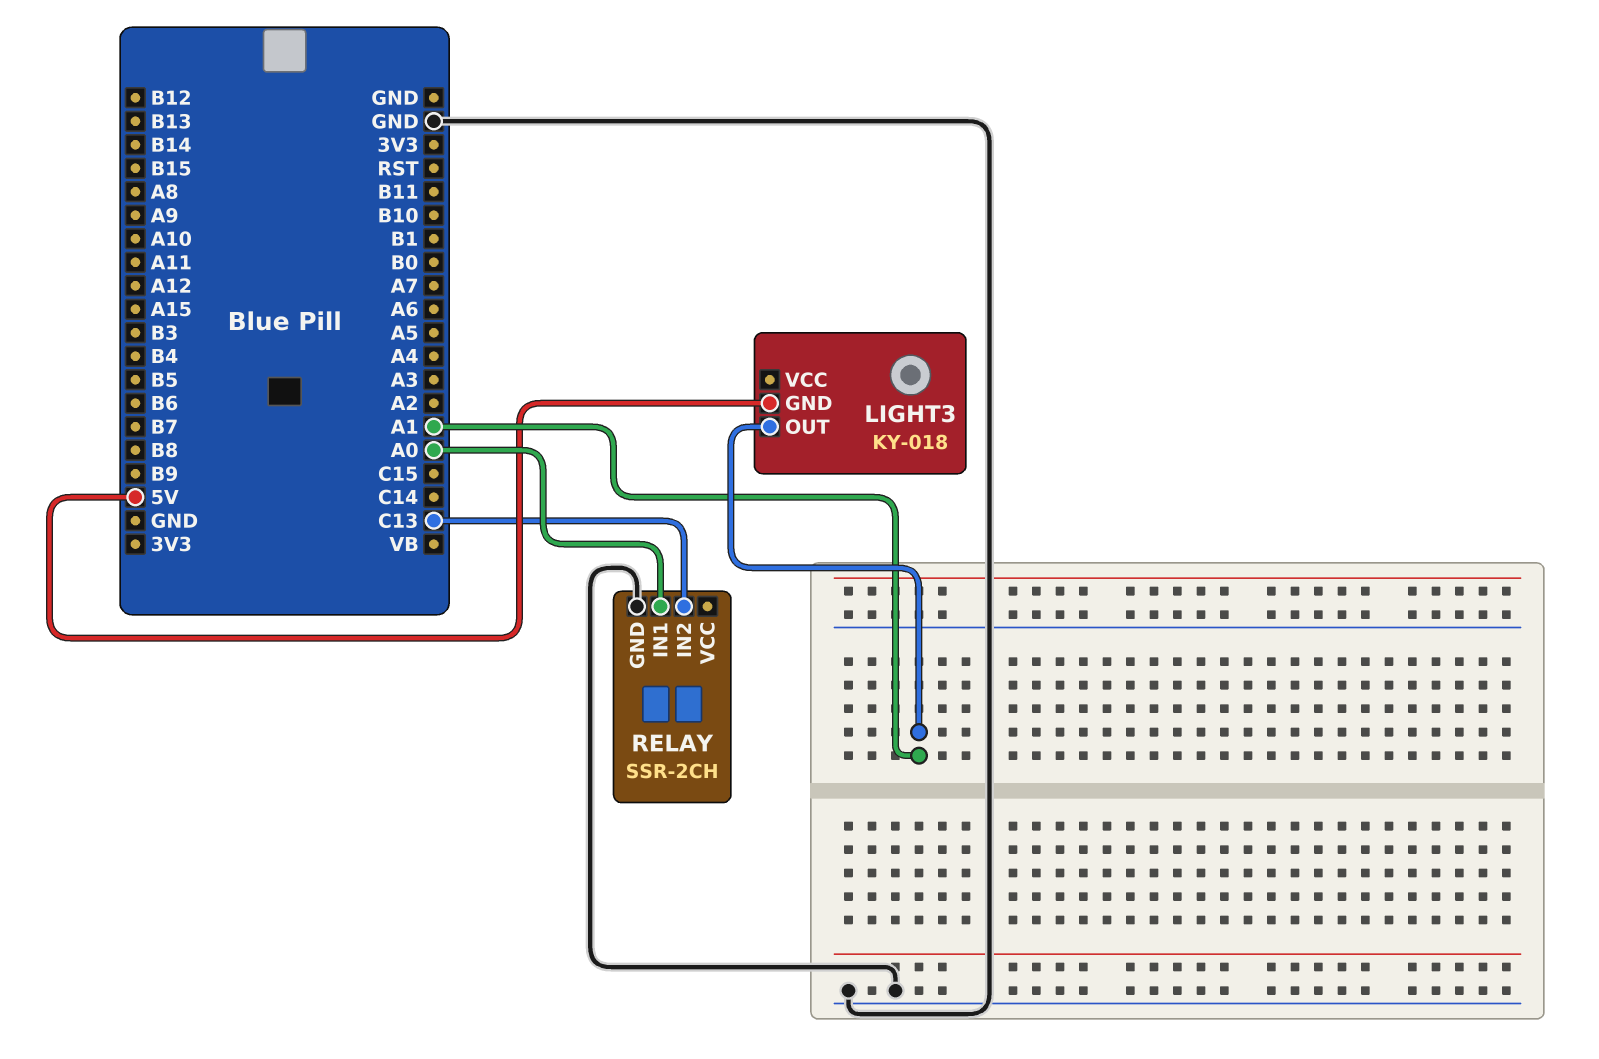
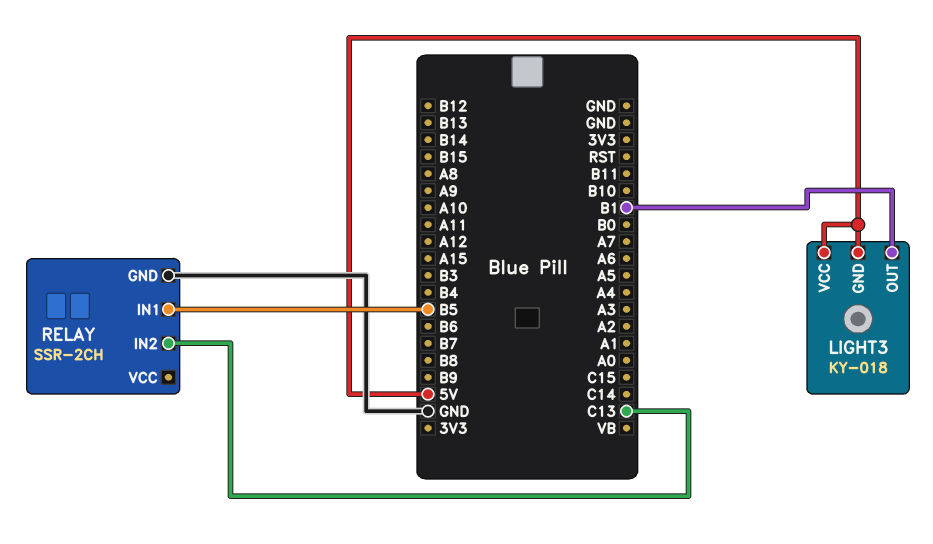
LIGHT3 pin OUT: A1 -> B1
LIGHT3 pin VCC: none -> 5V
RELAY pin IN1: A0 -> B5

